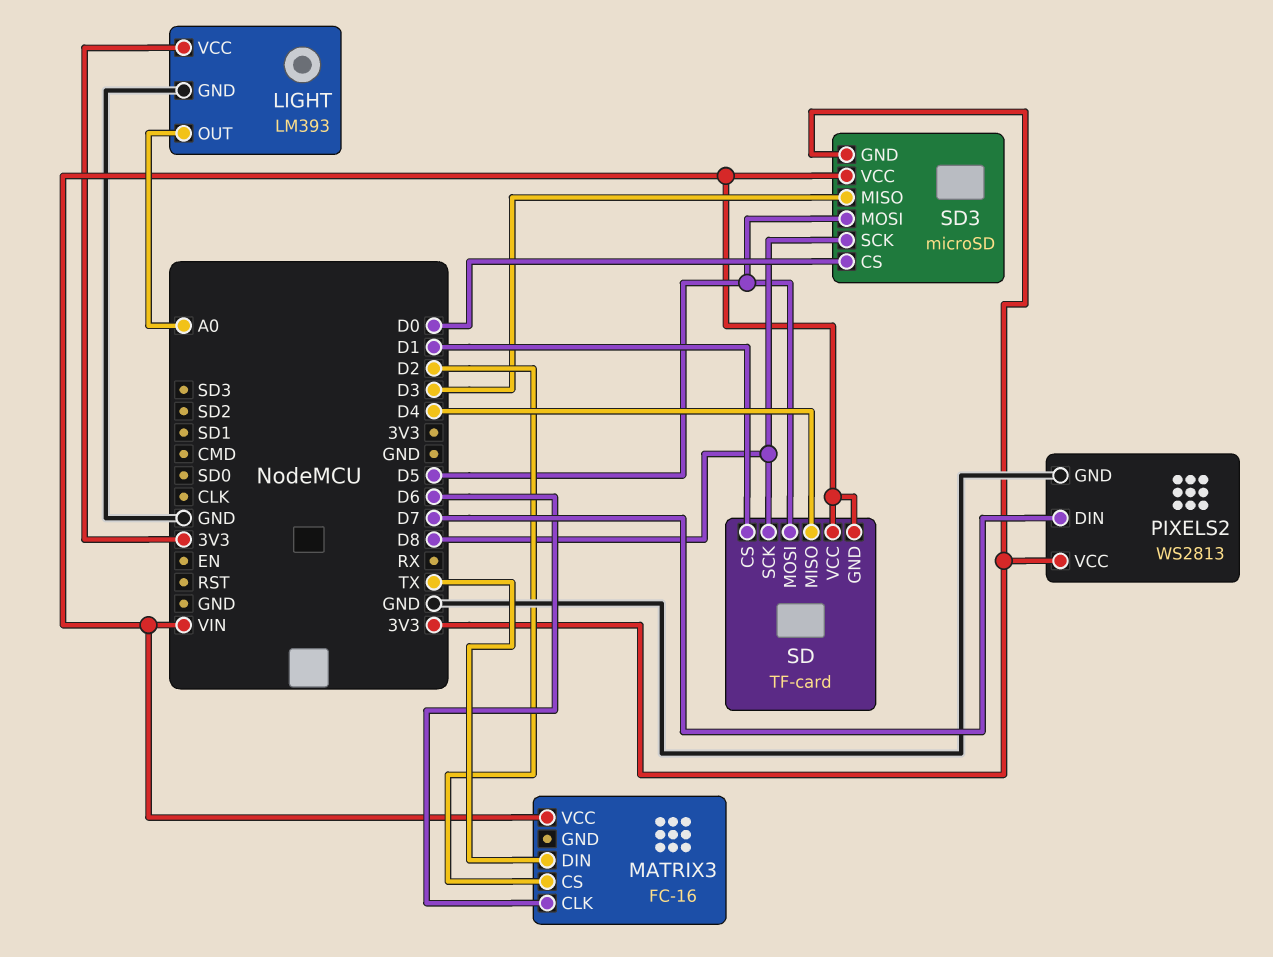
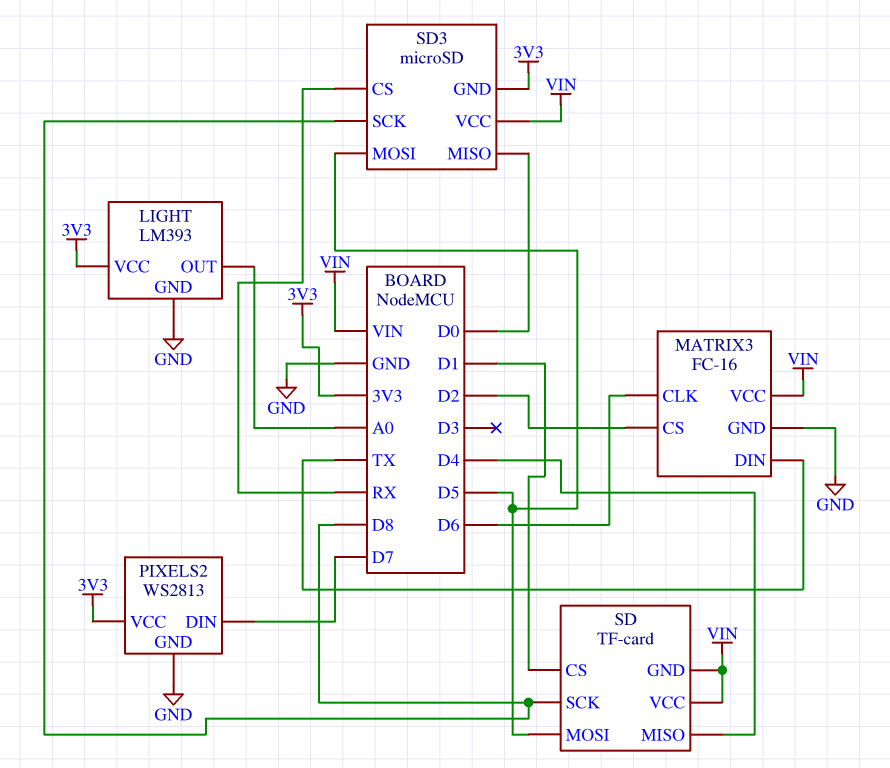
MATRIX3 pin GND: none -> GND
SD3 pin CS: D0 -> RX
SD3 pin MISO: D3 -> D0

